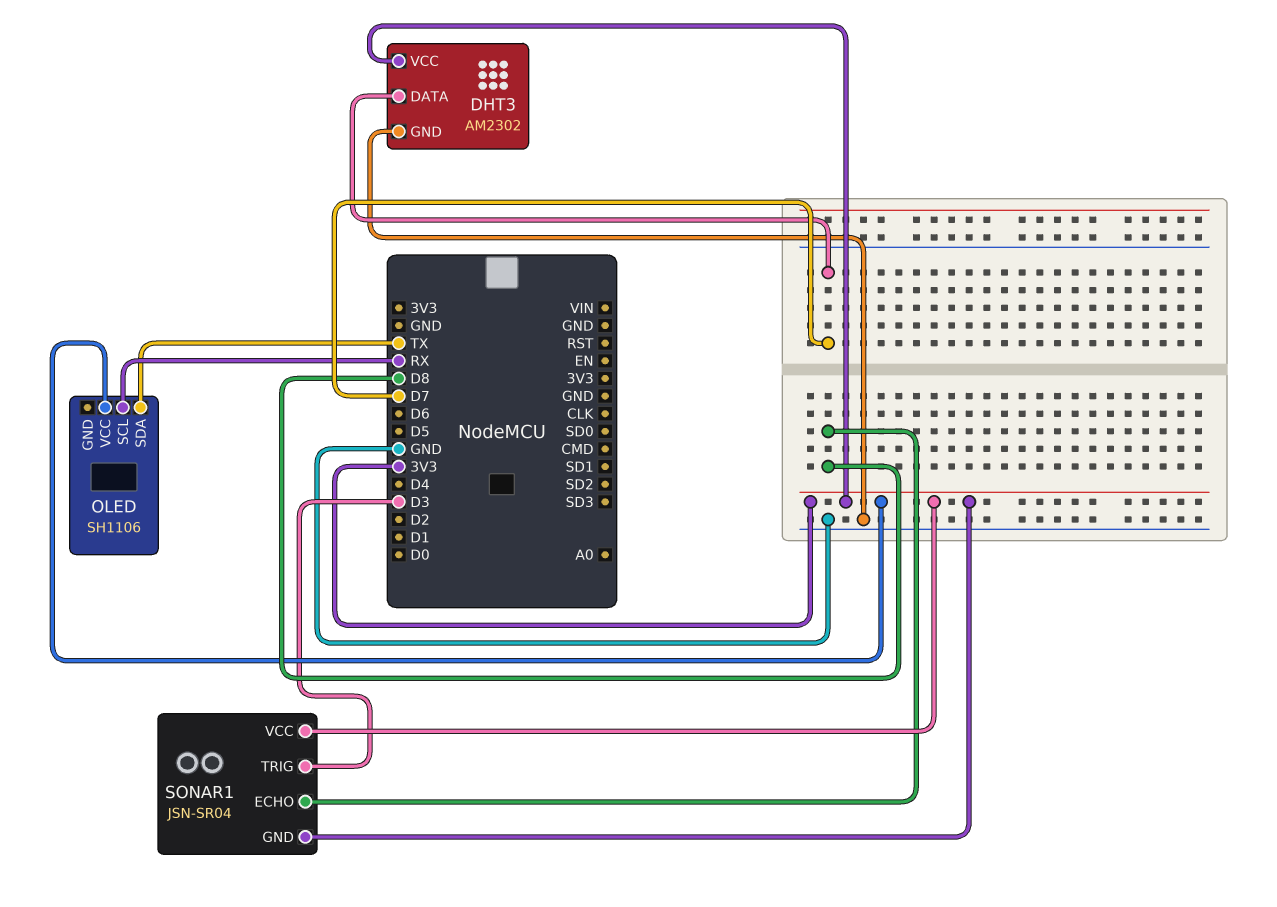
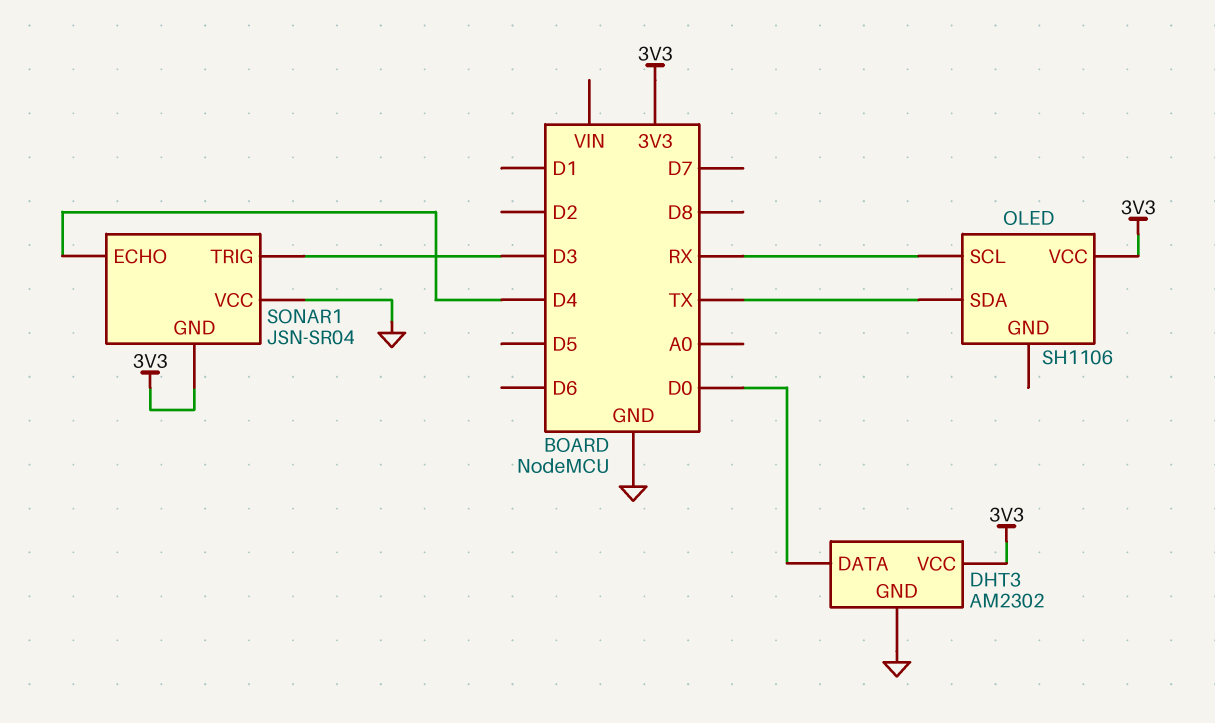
DHT3 pin DATA: D7 -> D0
SONAR1 pin ECHO: D8 -> D4
SONAR1 pin VCC: 3V3 -> GND

